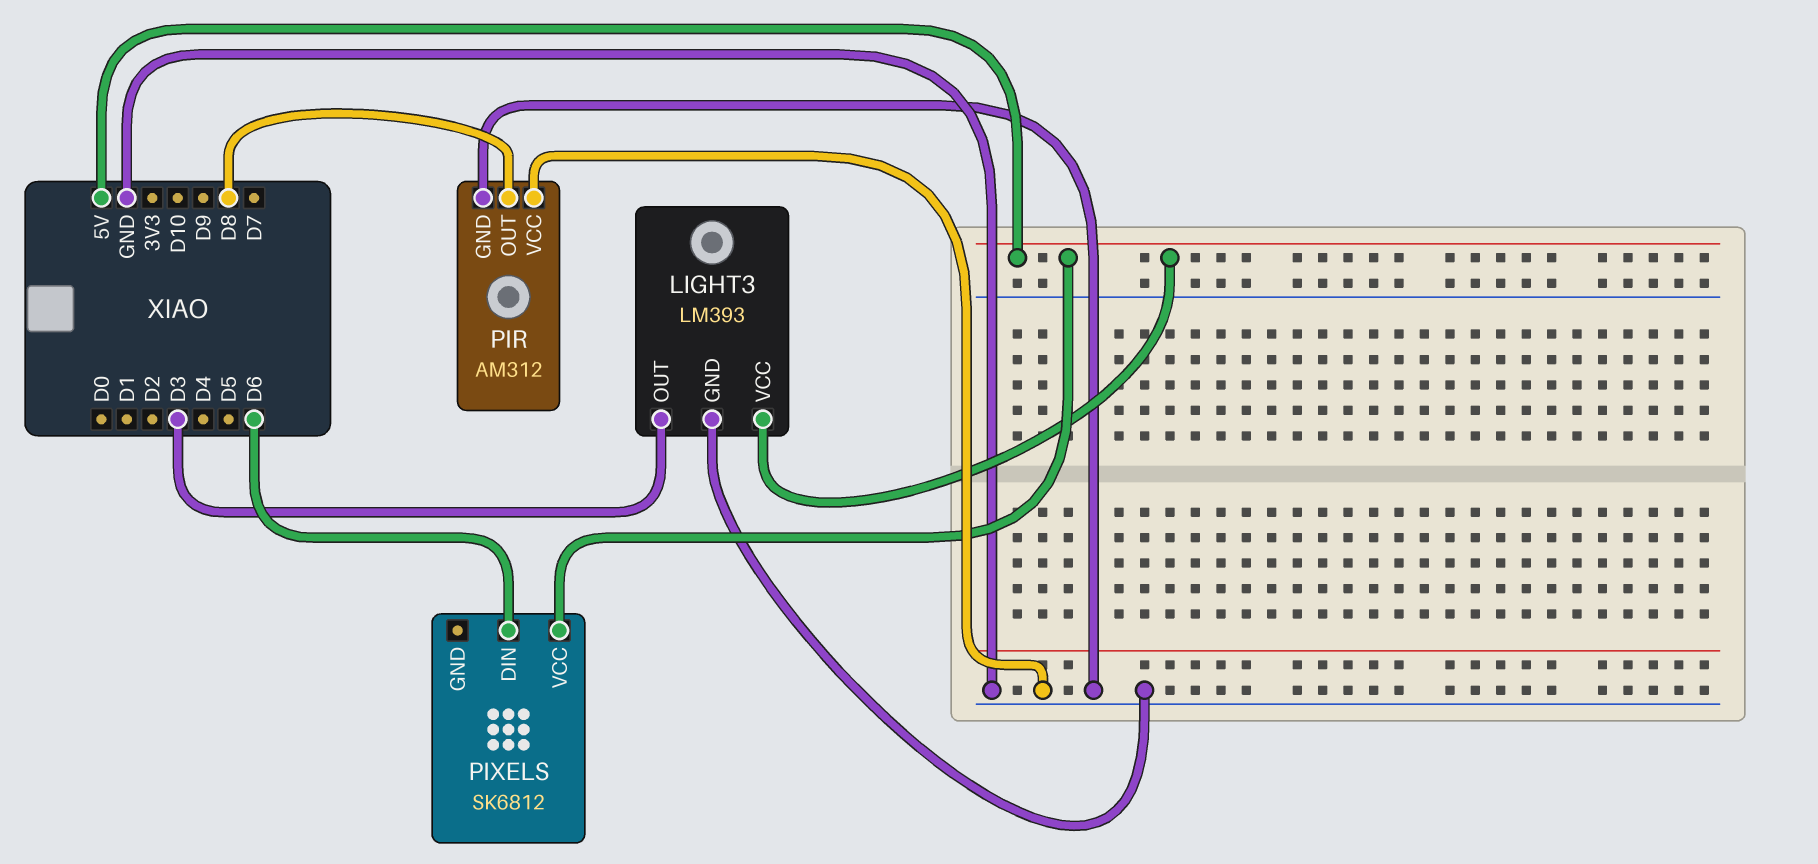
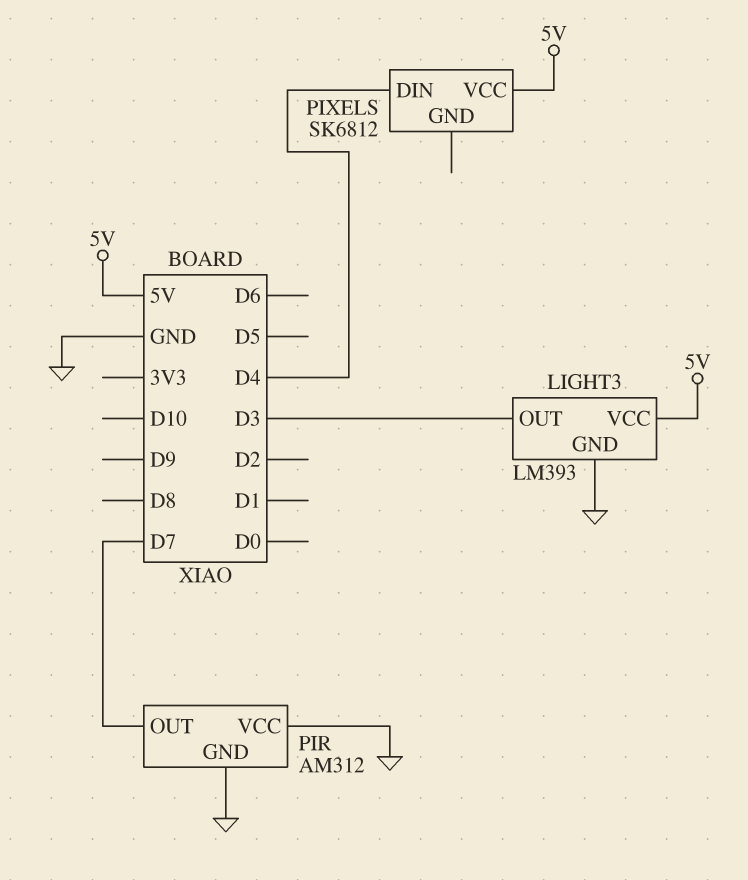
PIR pin OUT: D8 -> D7
PIXELS pin DIN: D6 -> D4

